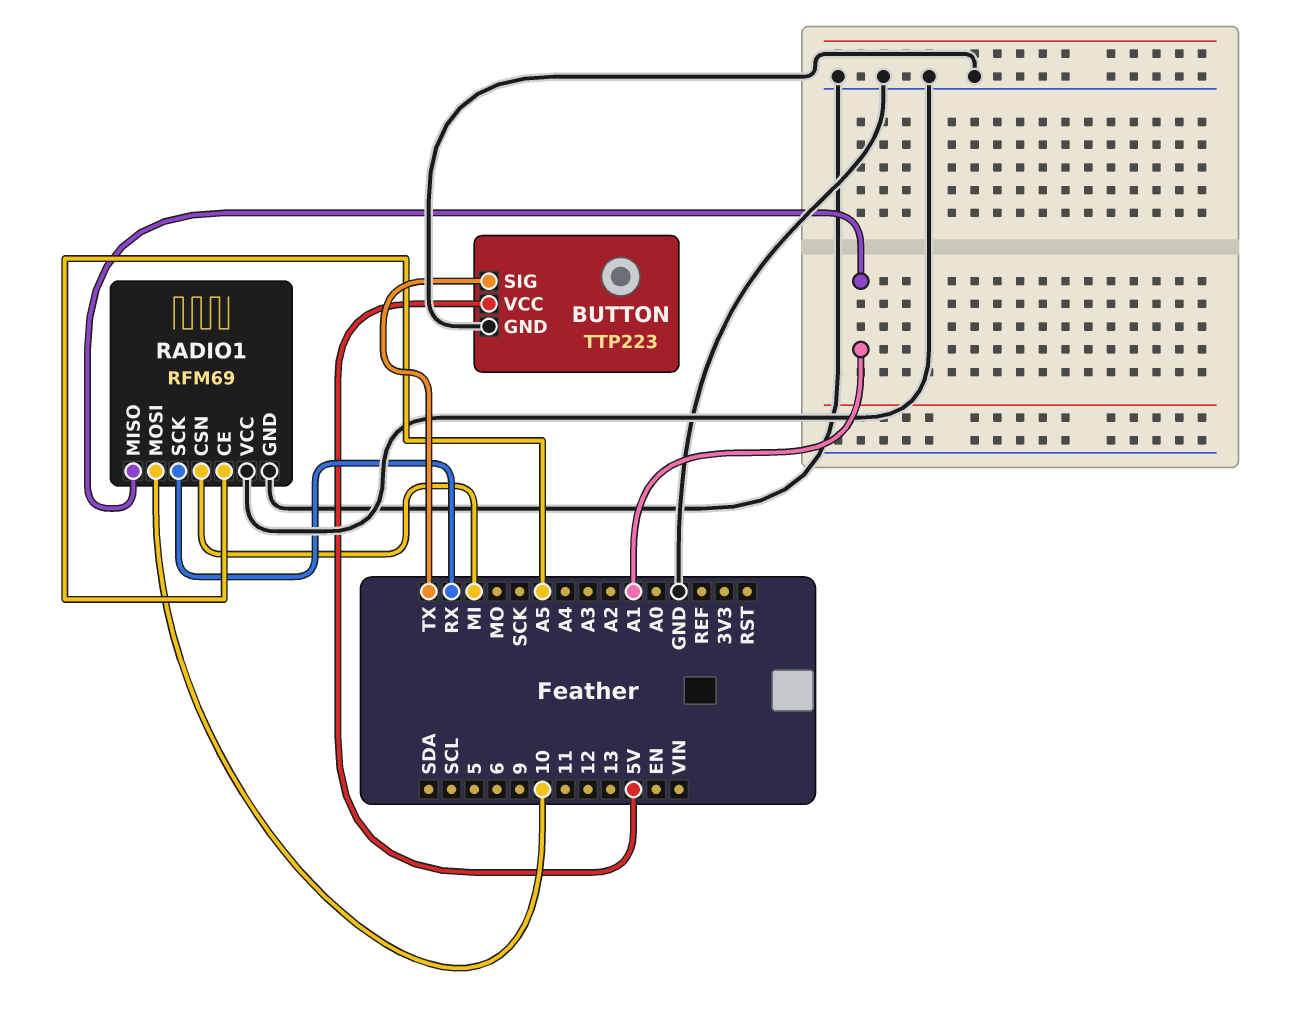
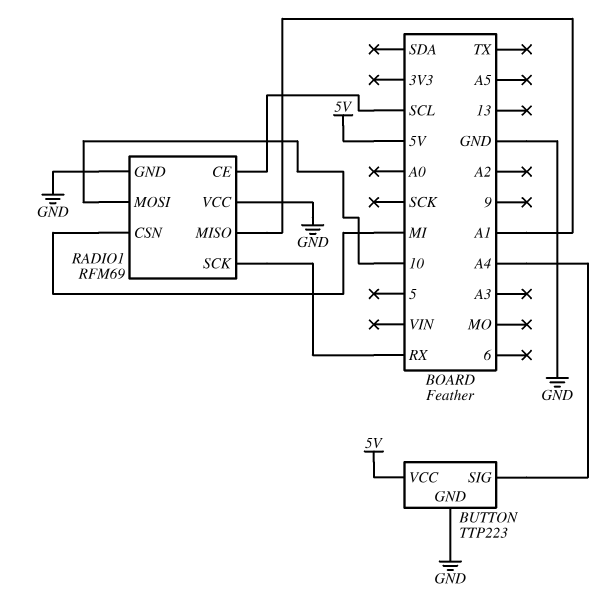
BUTTON pin SIG: TX -> A4
RADIO1 pin CE: A5 -> SCL

